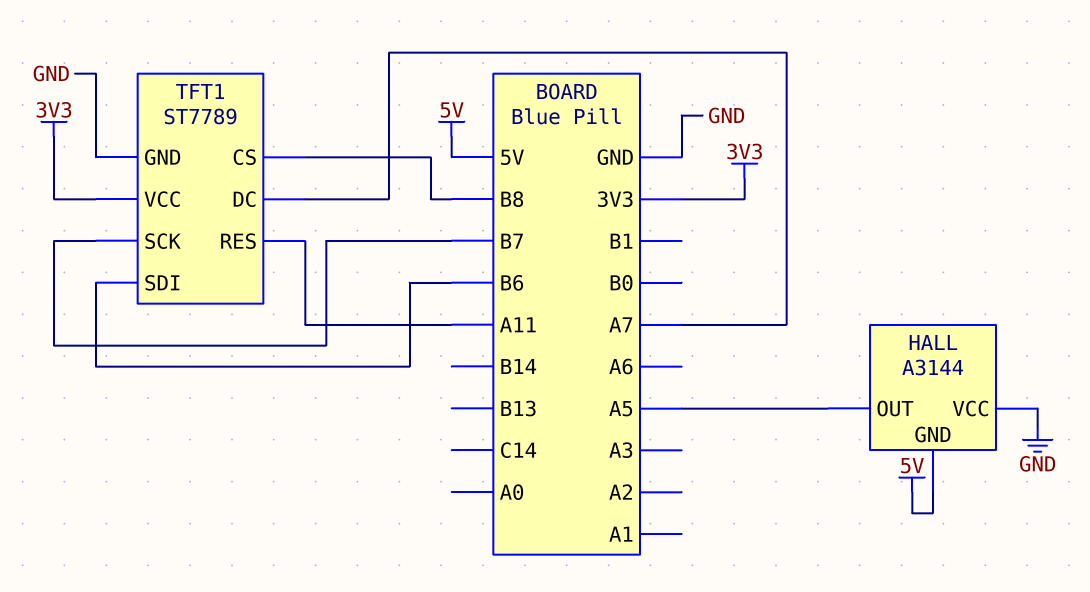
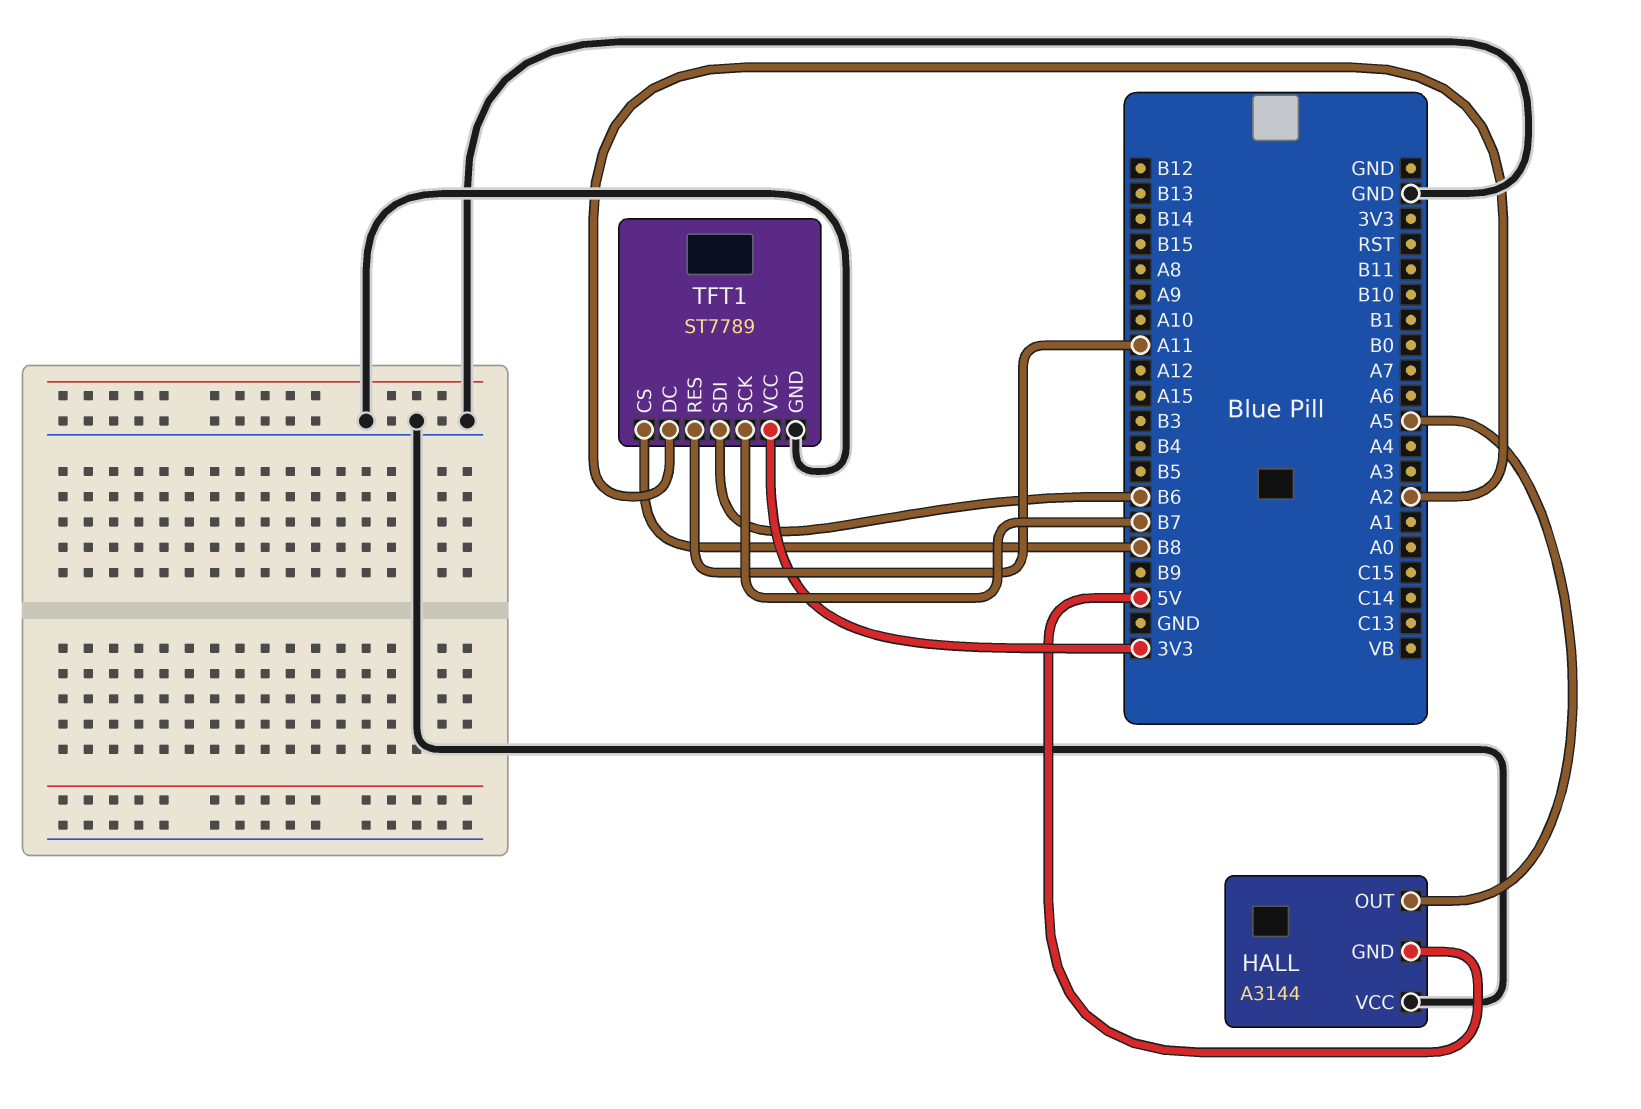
TFT1 pin DC: A7 -> A2

